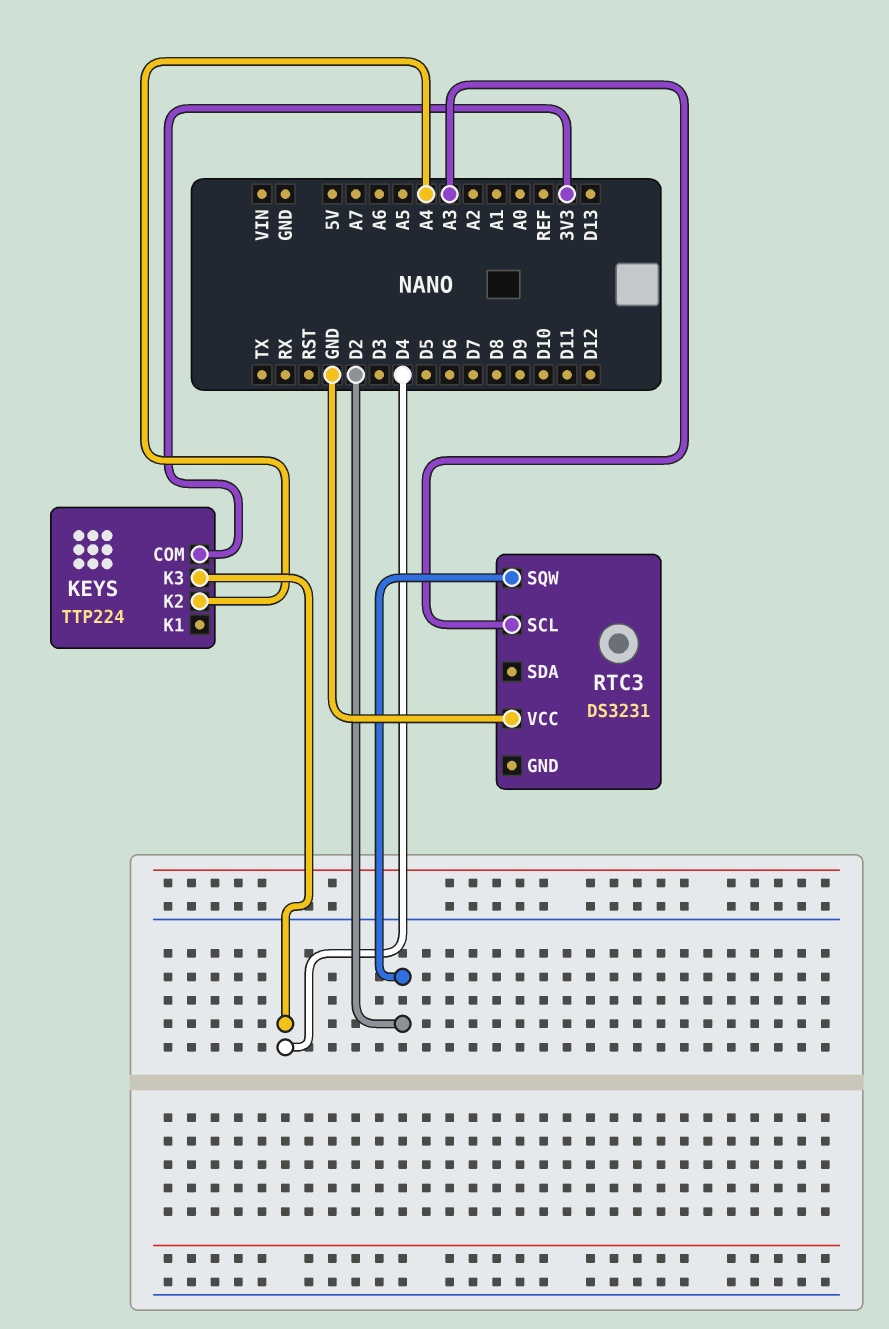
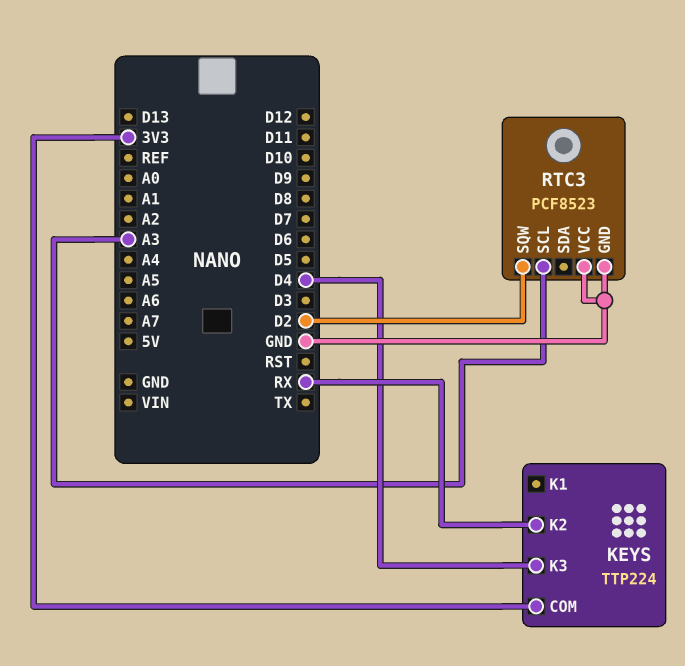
KEYS pin K2: A4 -> RX
RTC3: DS3231 -> PCF8523
RTC3 pin GND: none -> GND

